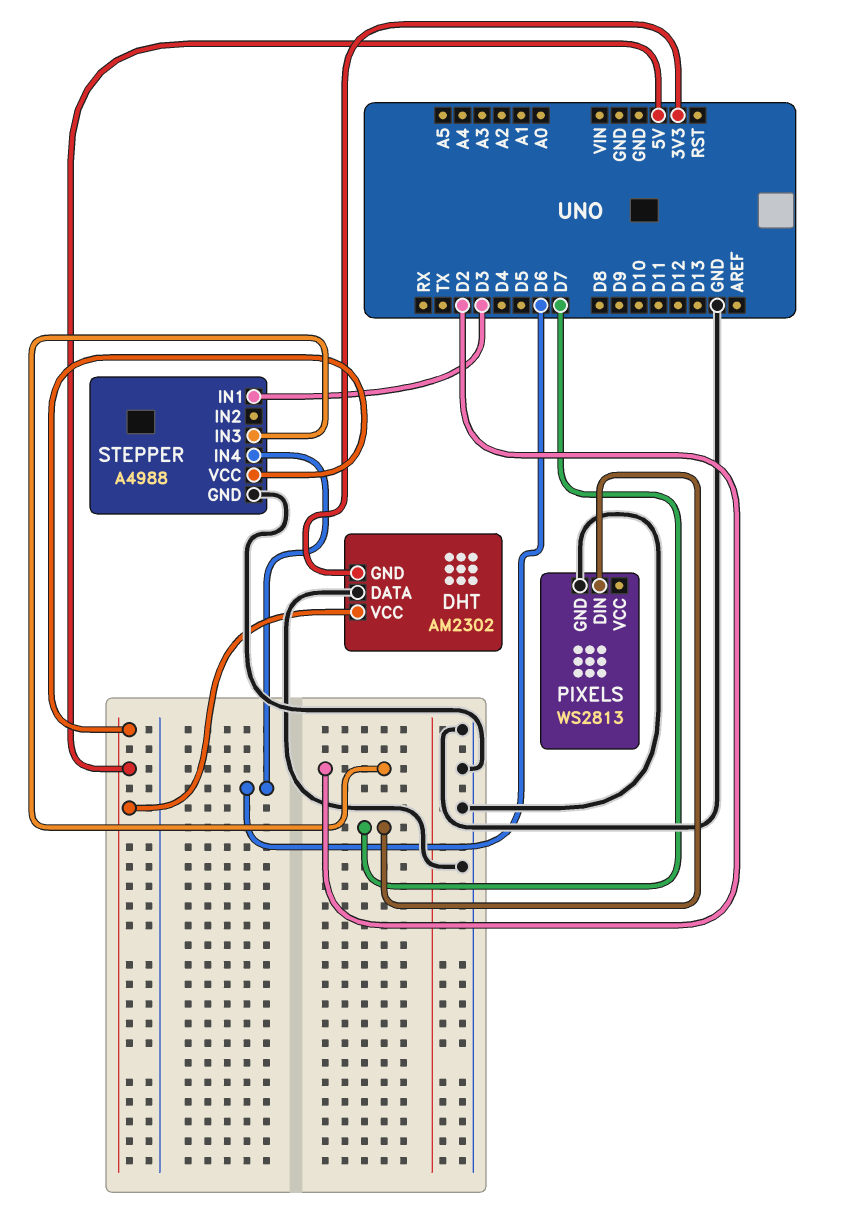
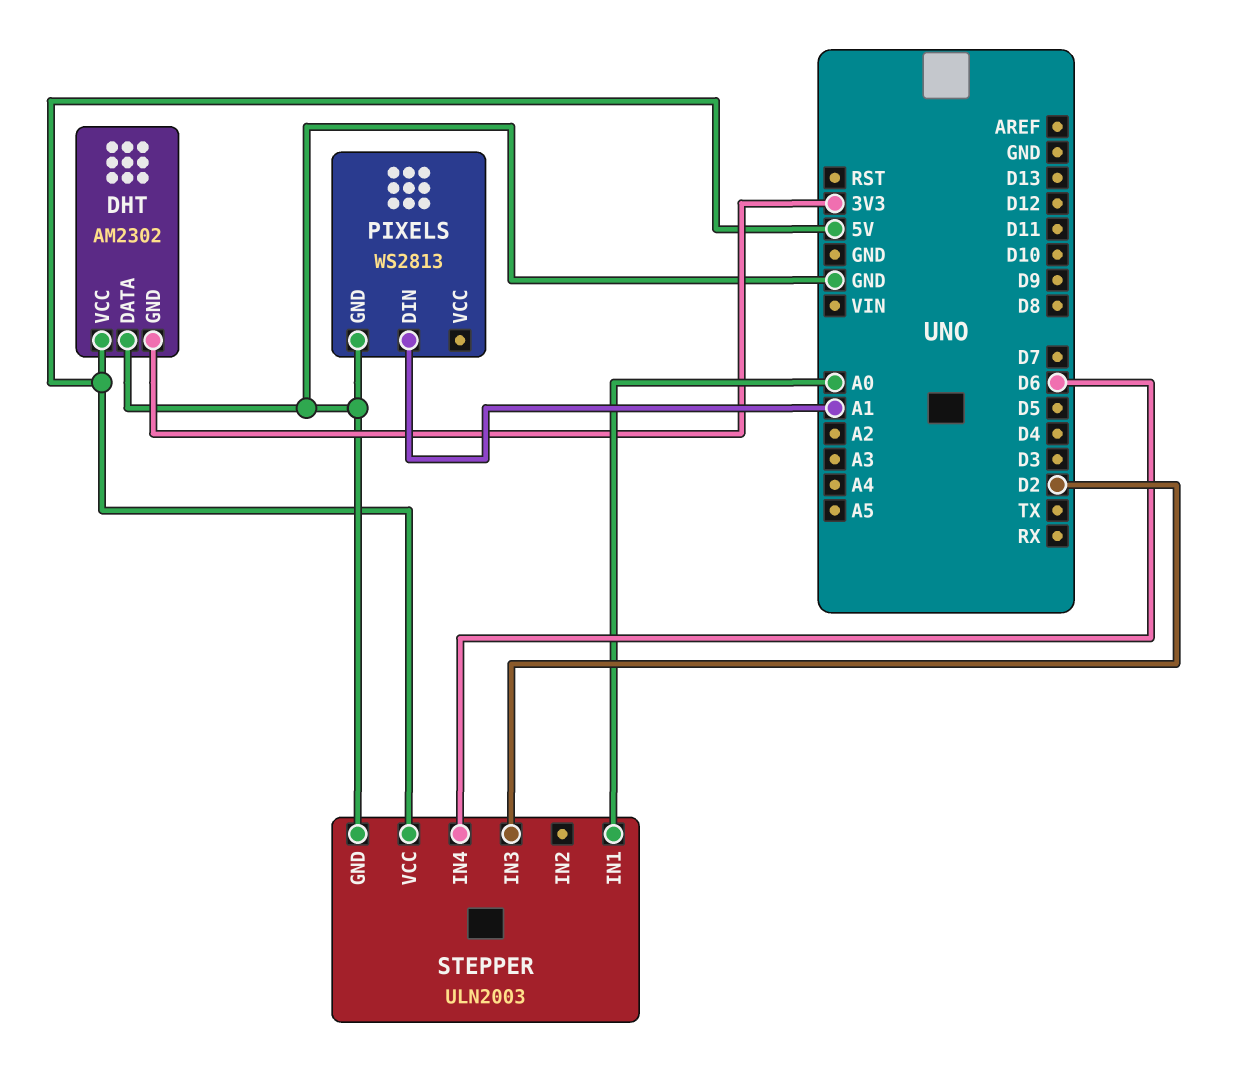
PIXELS pin DIN: D7 -> A1
STEPPER: A4988 -> ULN2003
STEPPER pin IN1: D3 -> A0

